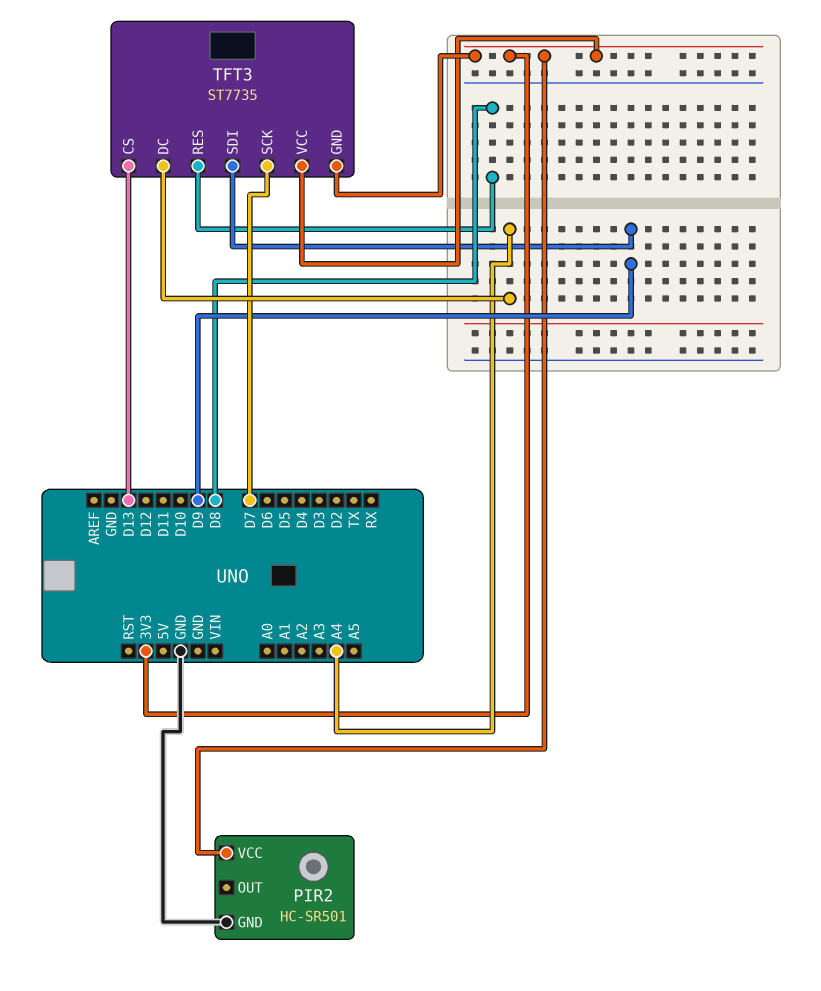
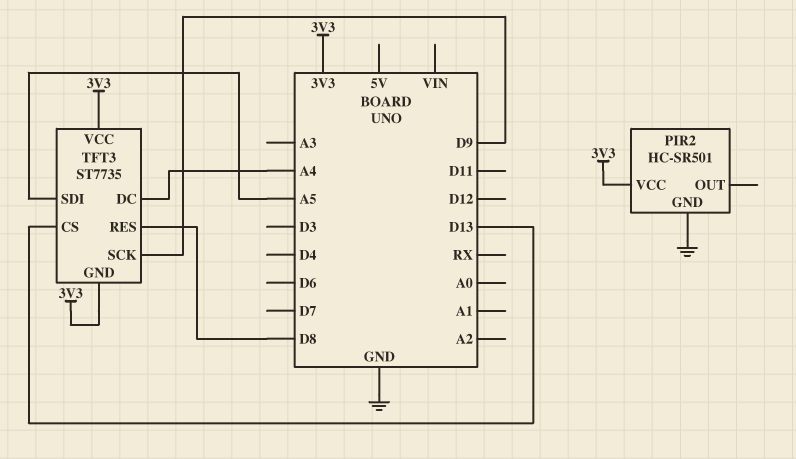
TFT3 pin SCK: D7 -> D9
TFT3 pin SDI: D9 -> A5

